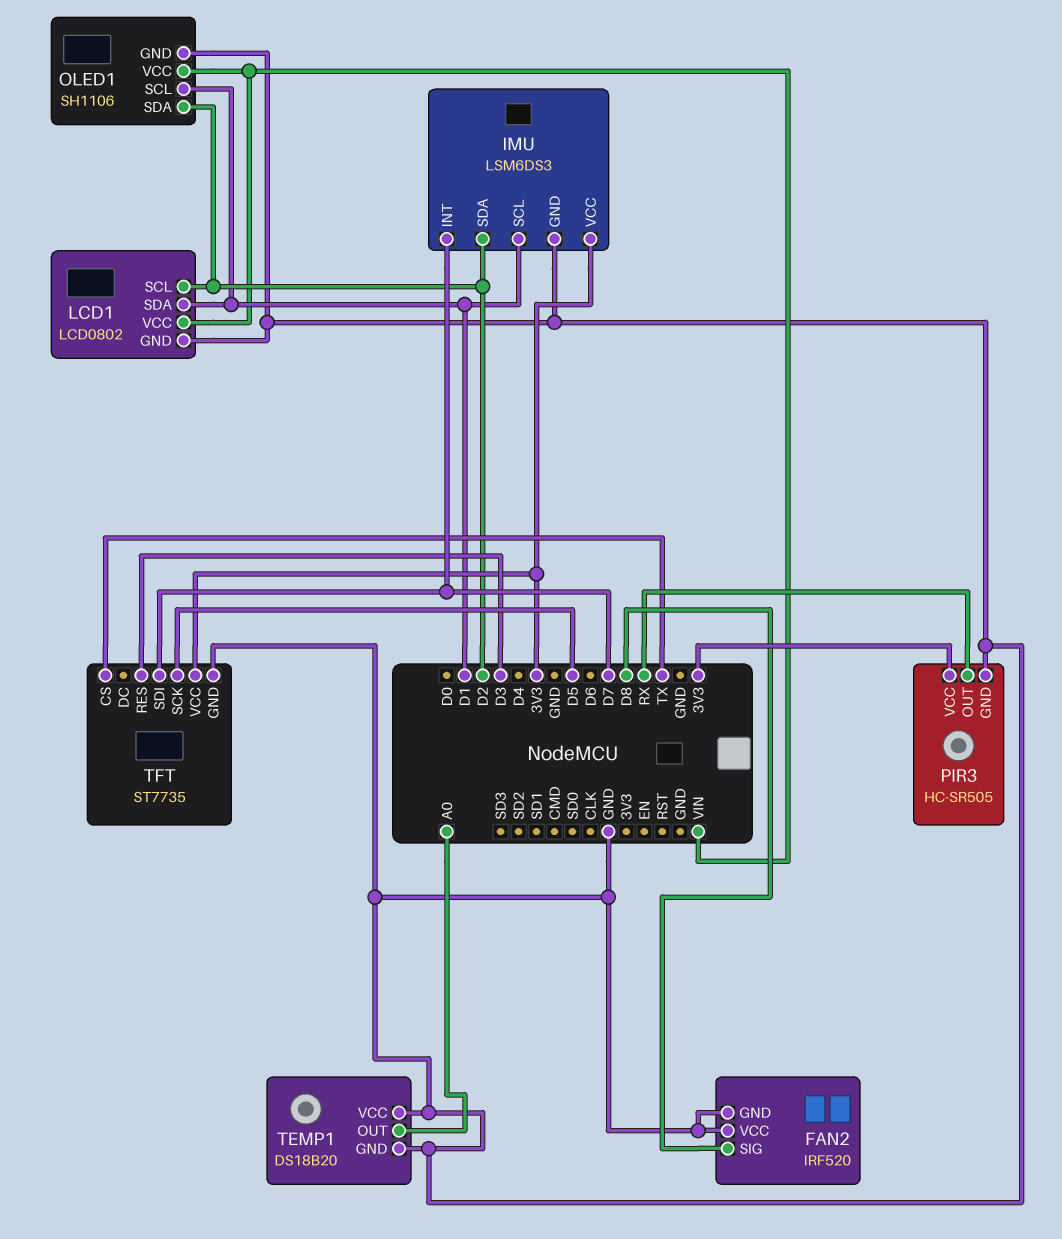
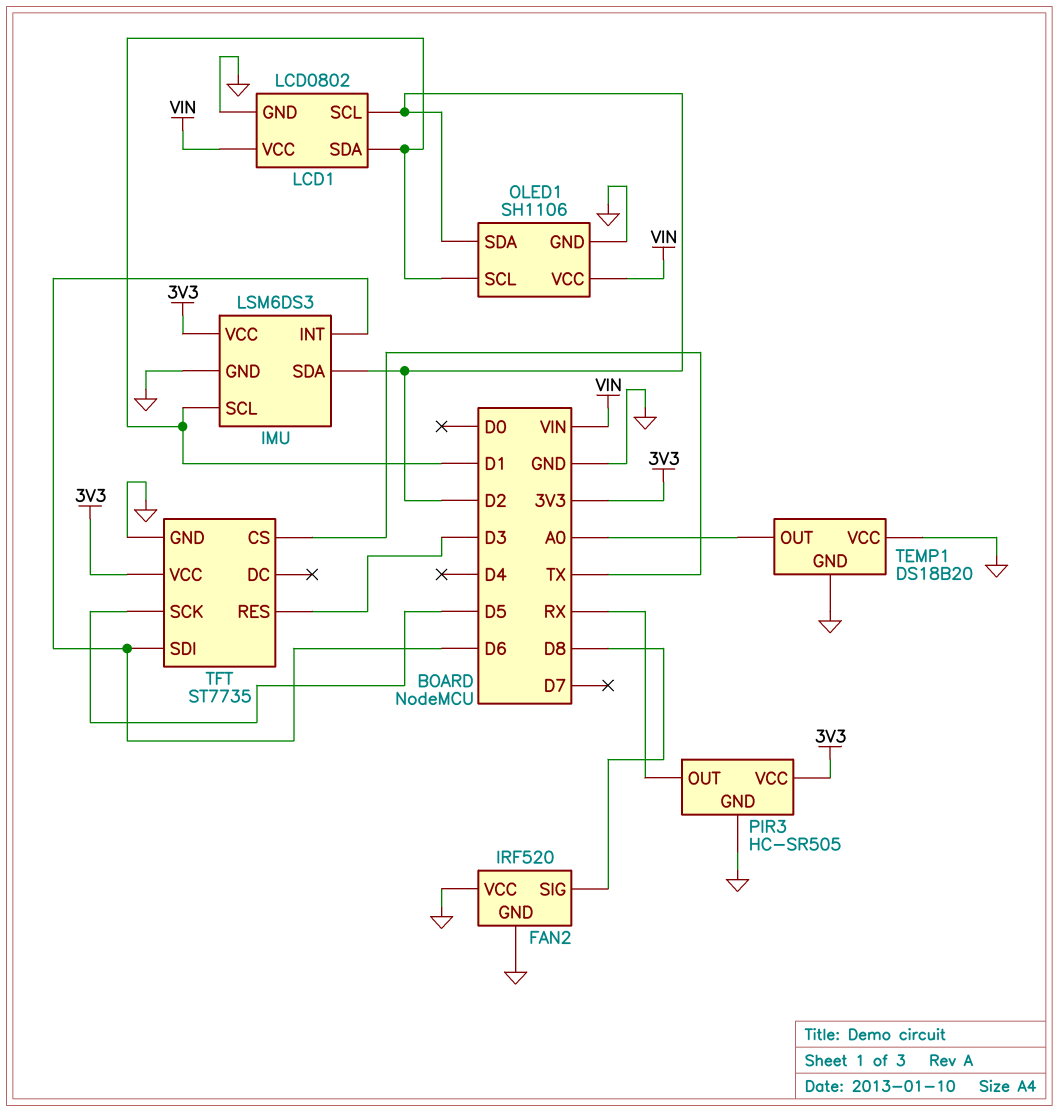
IMU pin INT: D7 -> D6
TFT pin SDI: D7 -> D6

